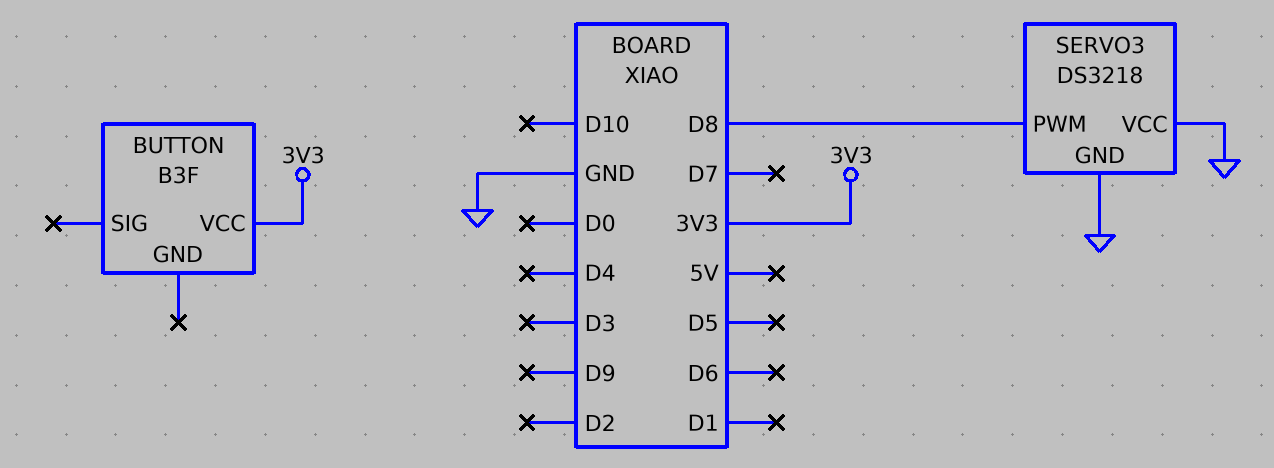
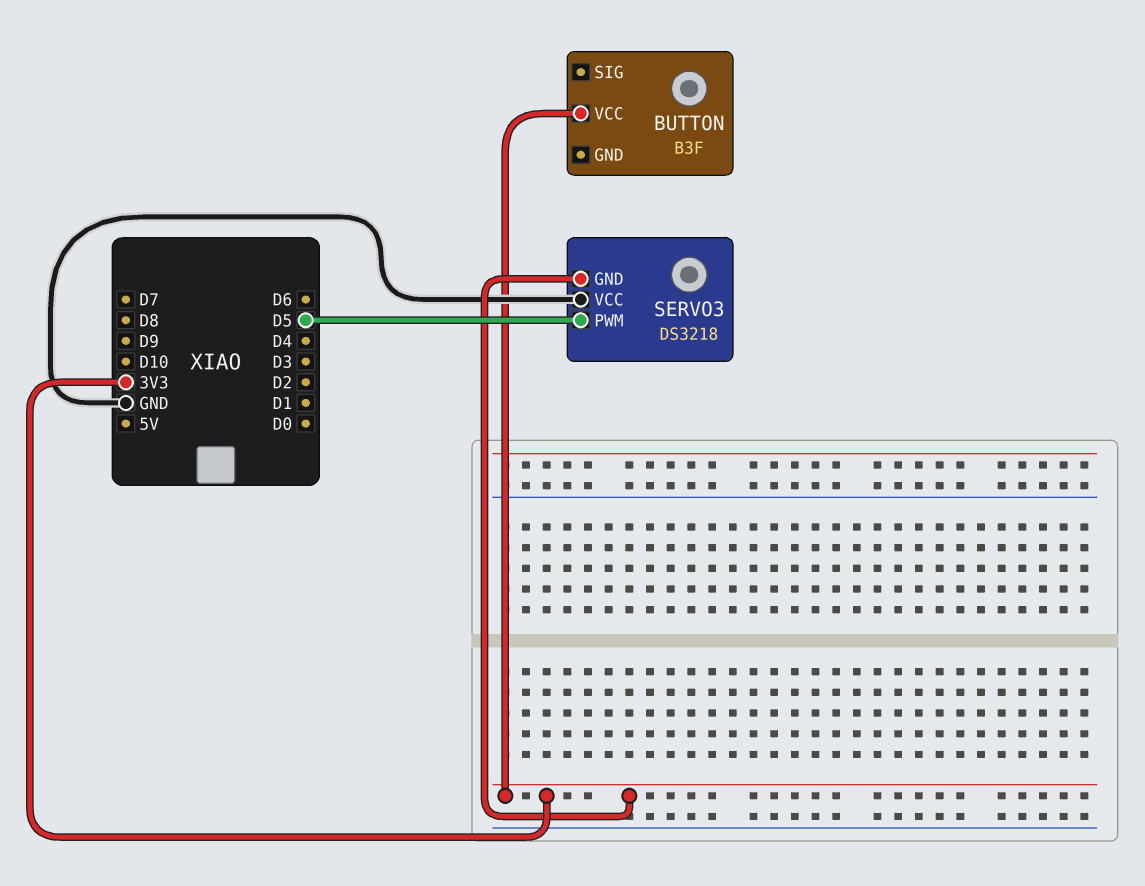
SERVO3 pin GND: GND -> 3V3
SERVO3 pin PWM: D8 -> D5

